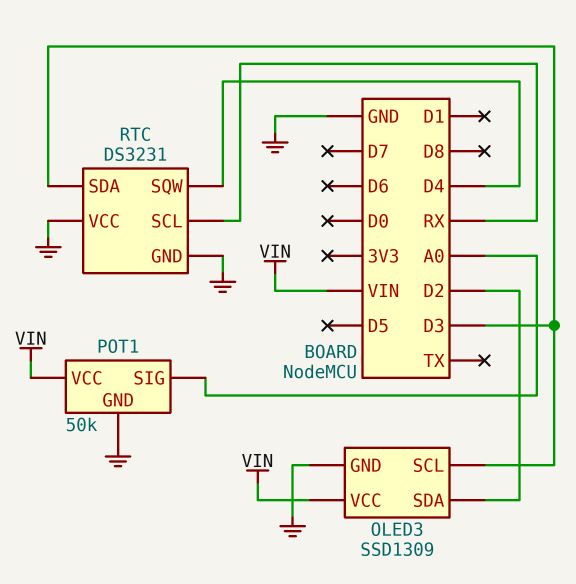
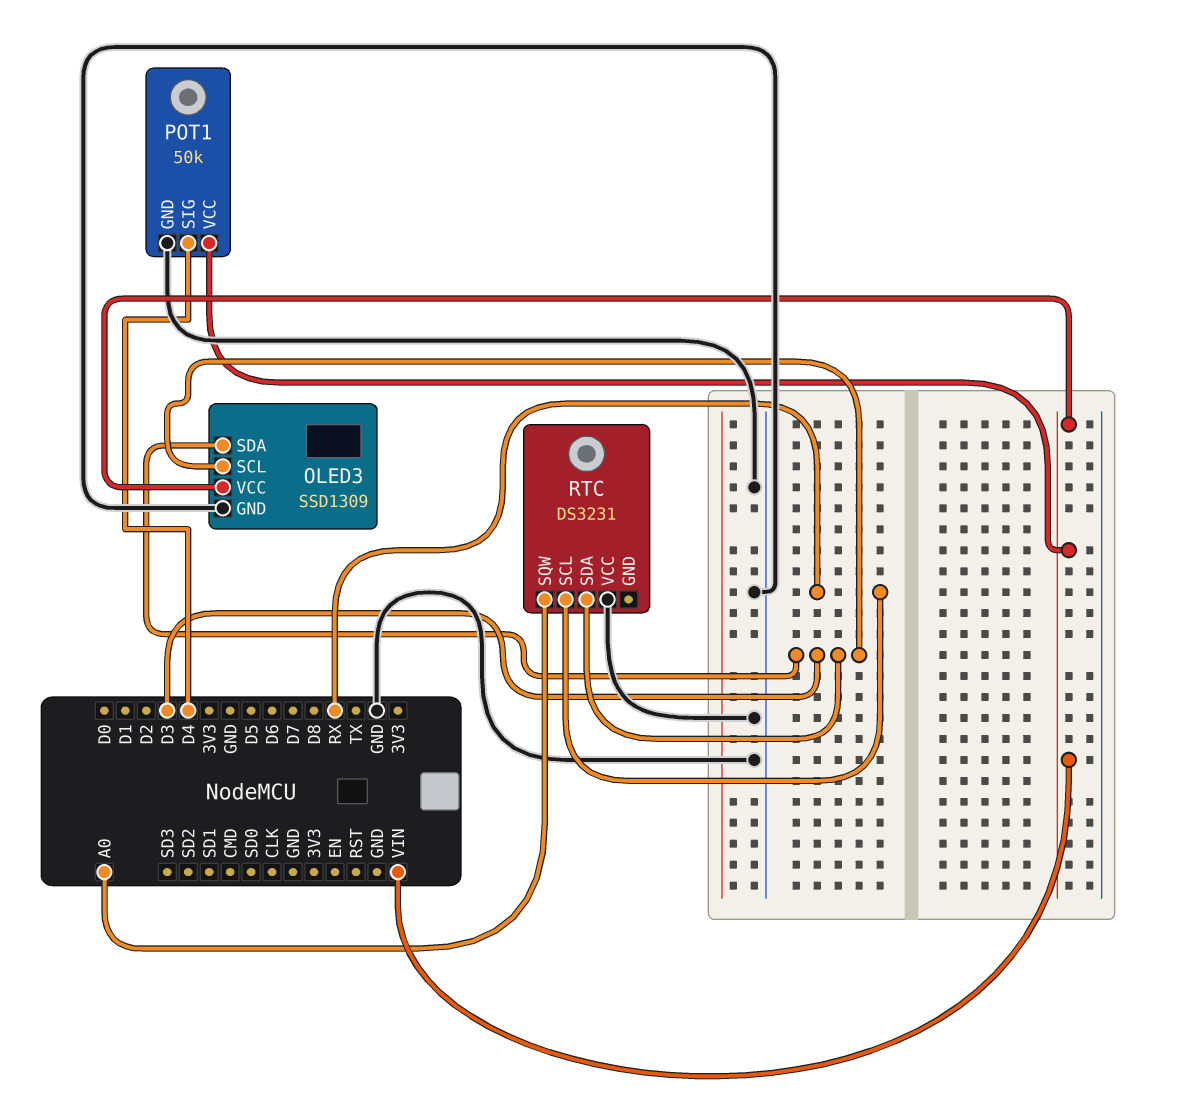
OLED3 pin SDA: D2 -> D3
POT1 pin SIG: A0 -> D4
RTC pin GND: GND -> none
RTC pin SQW: D4 -> A0

